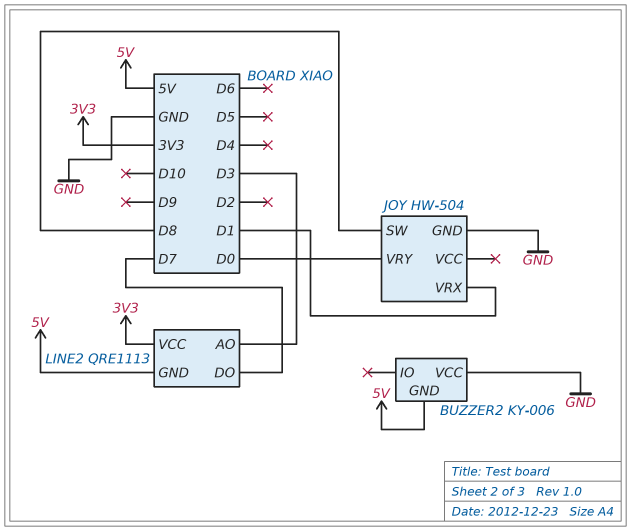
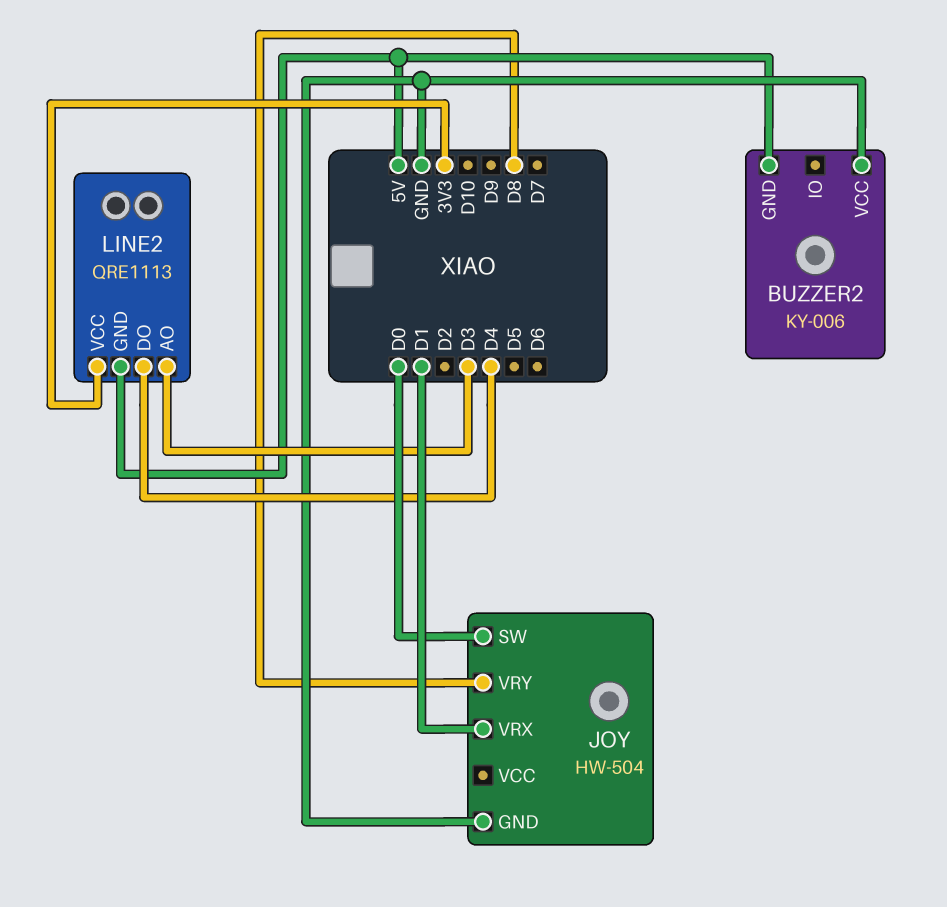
JOY pin SW: D8 -> D0
JOY pin VRY: D0 -> D8
LINE2 pin DO: D7 -> D4

